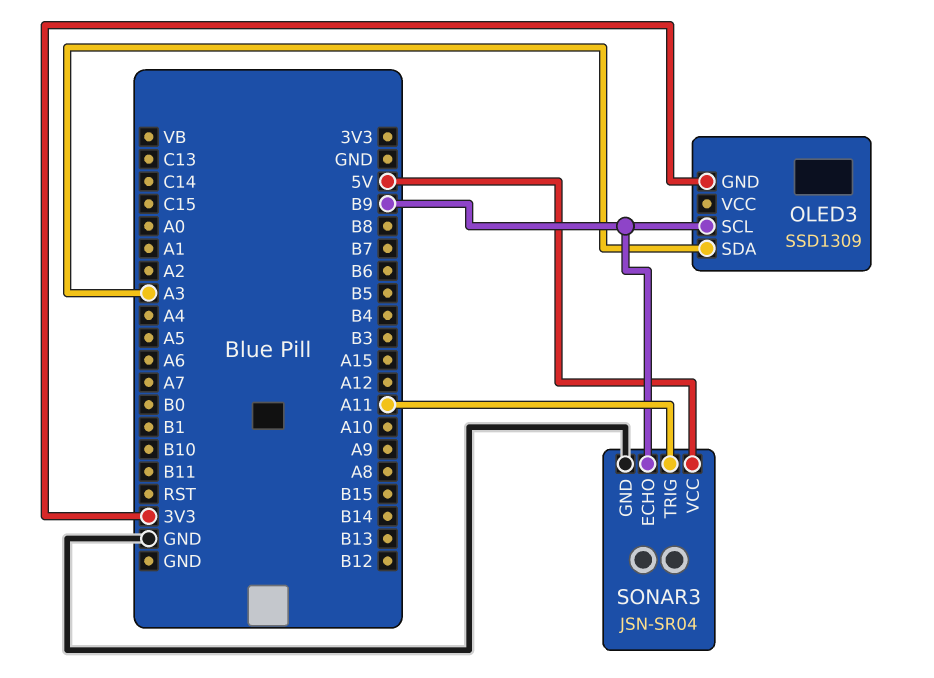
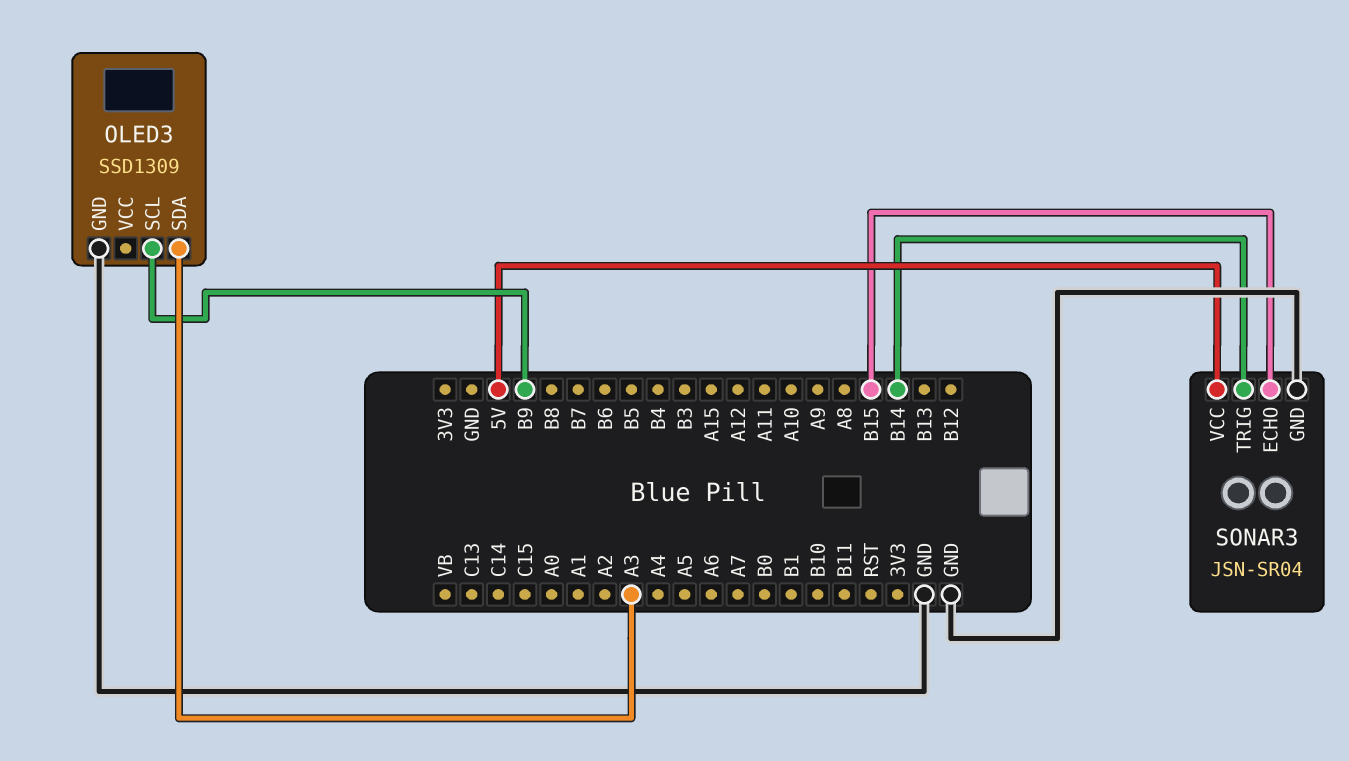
OLED3 pin GND: 3V3 -> GND
SONAR3 pin ECHO: B9 -> B15
SONAR3 pin TRIG: A11 -> B14

